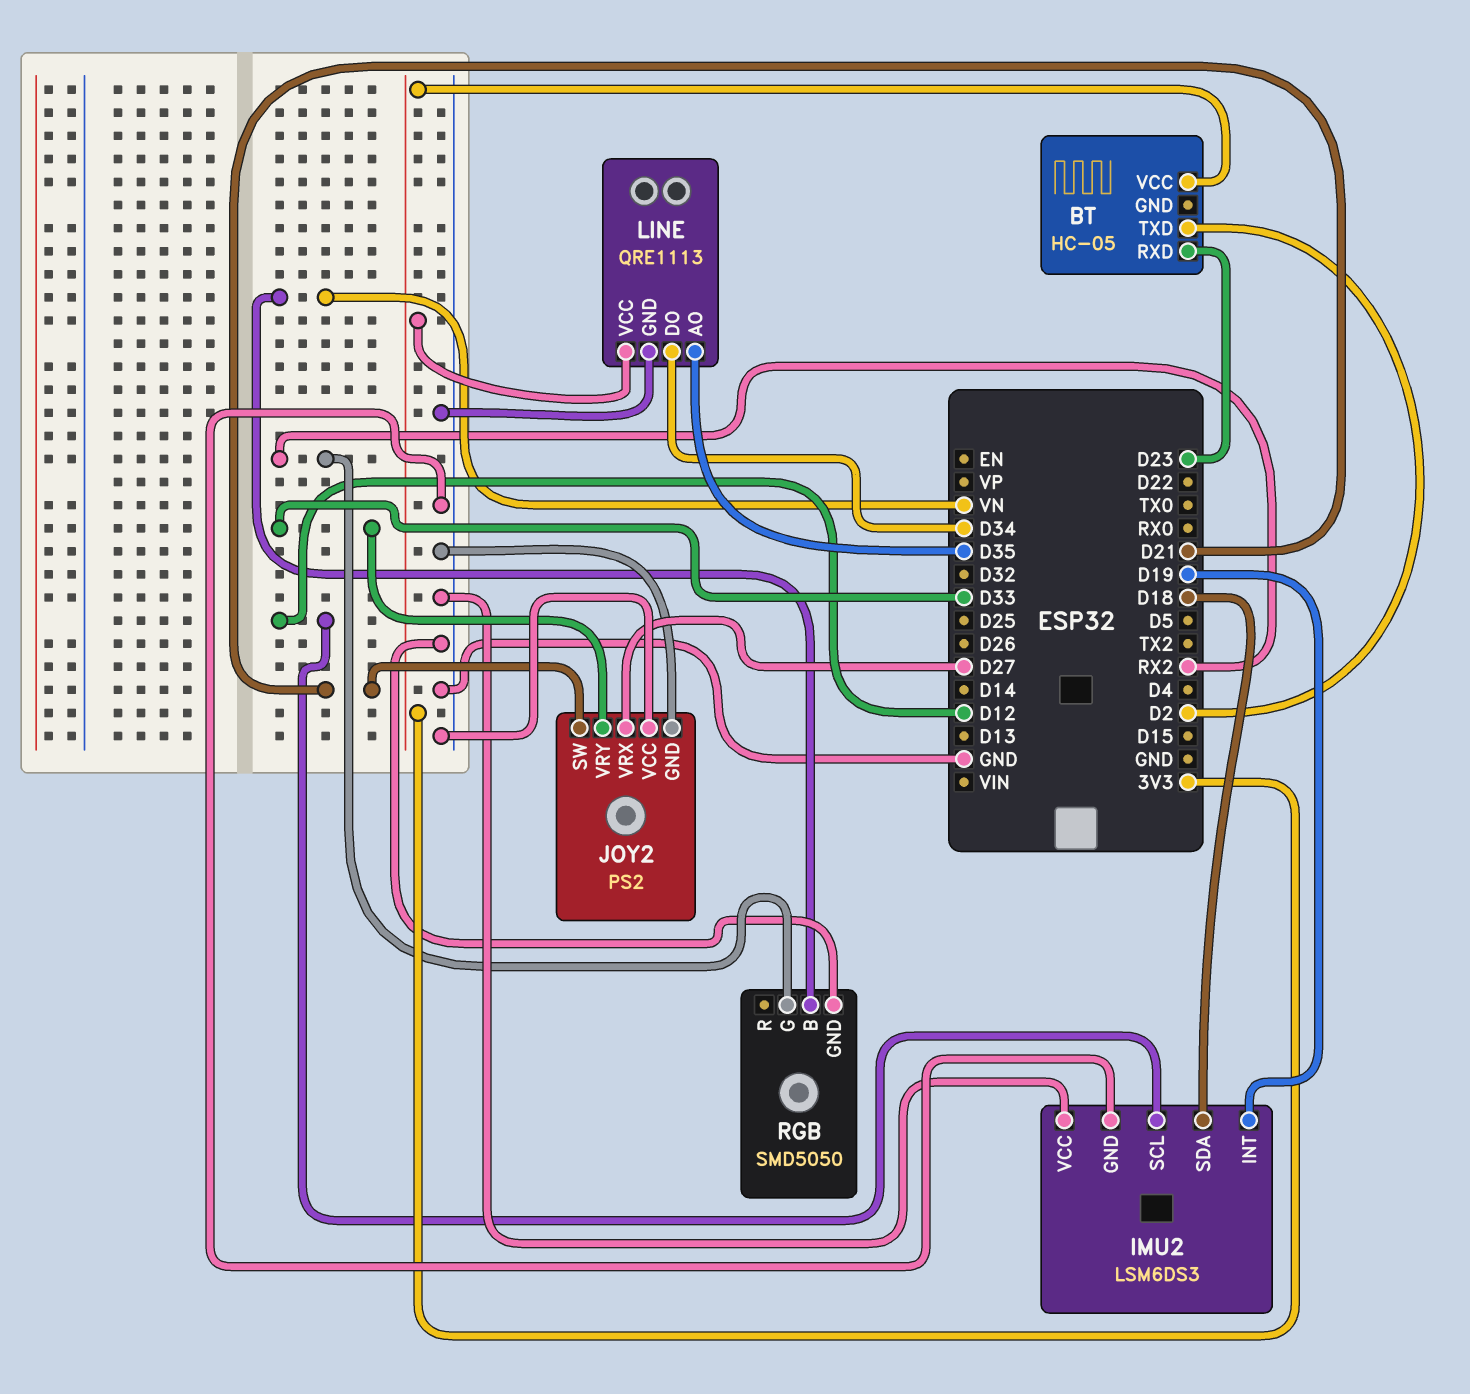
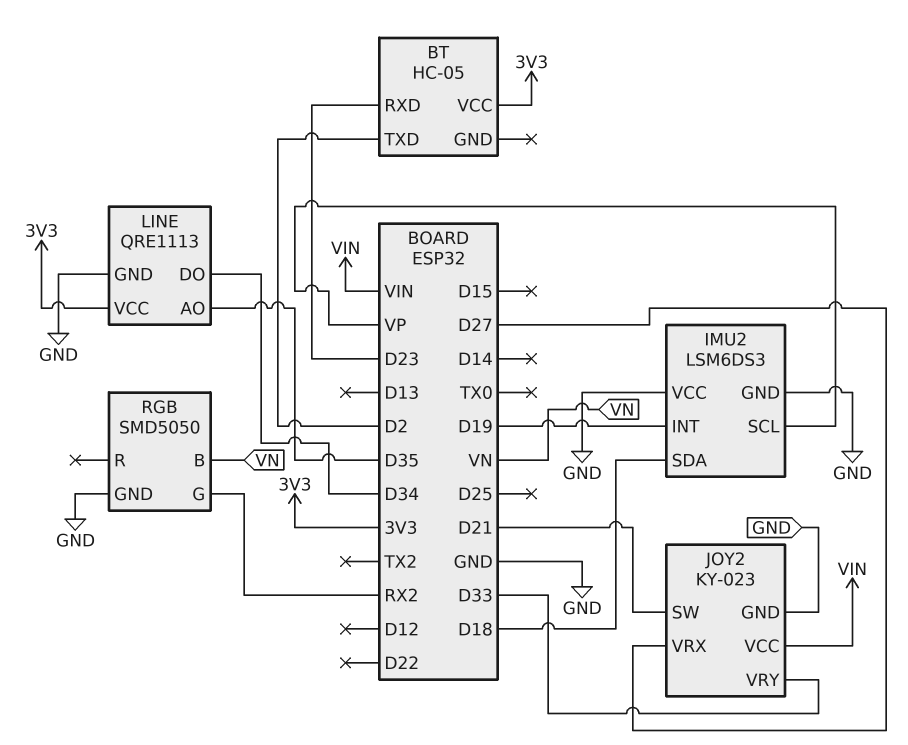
IMU2 pin SCL: D12 -> VP
JOY2: PS2 -> KY-023
JOY2 pin VCC: GND -> VIN

